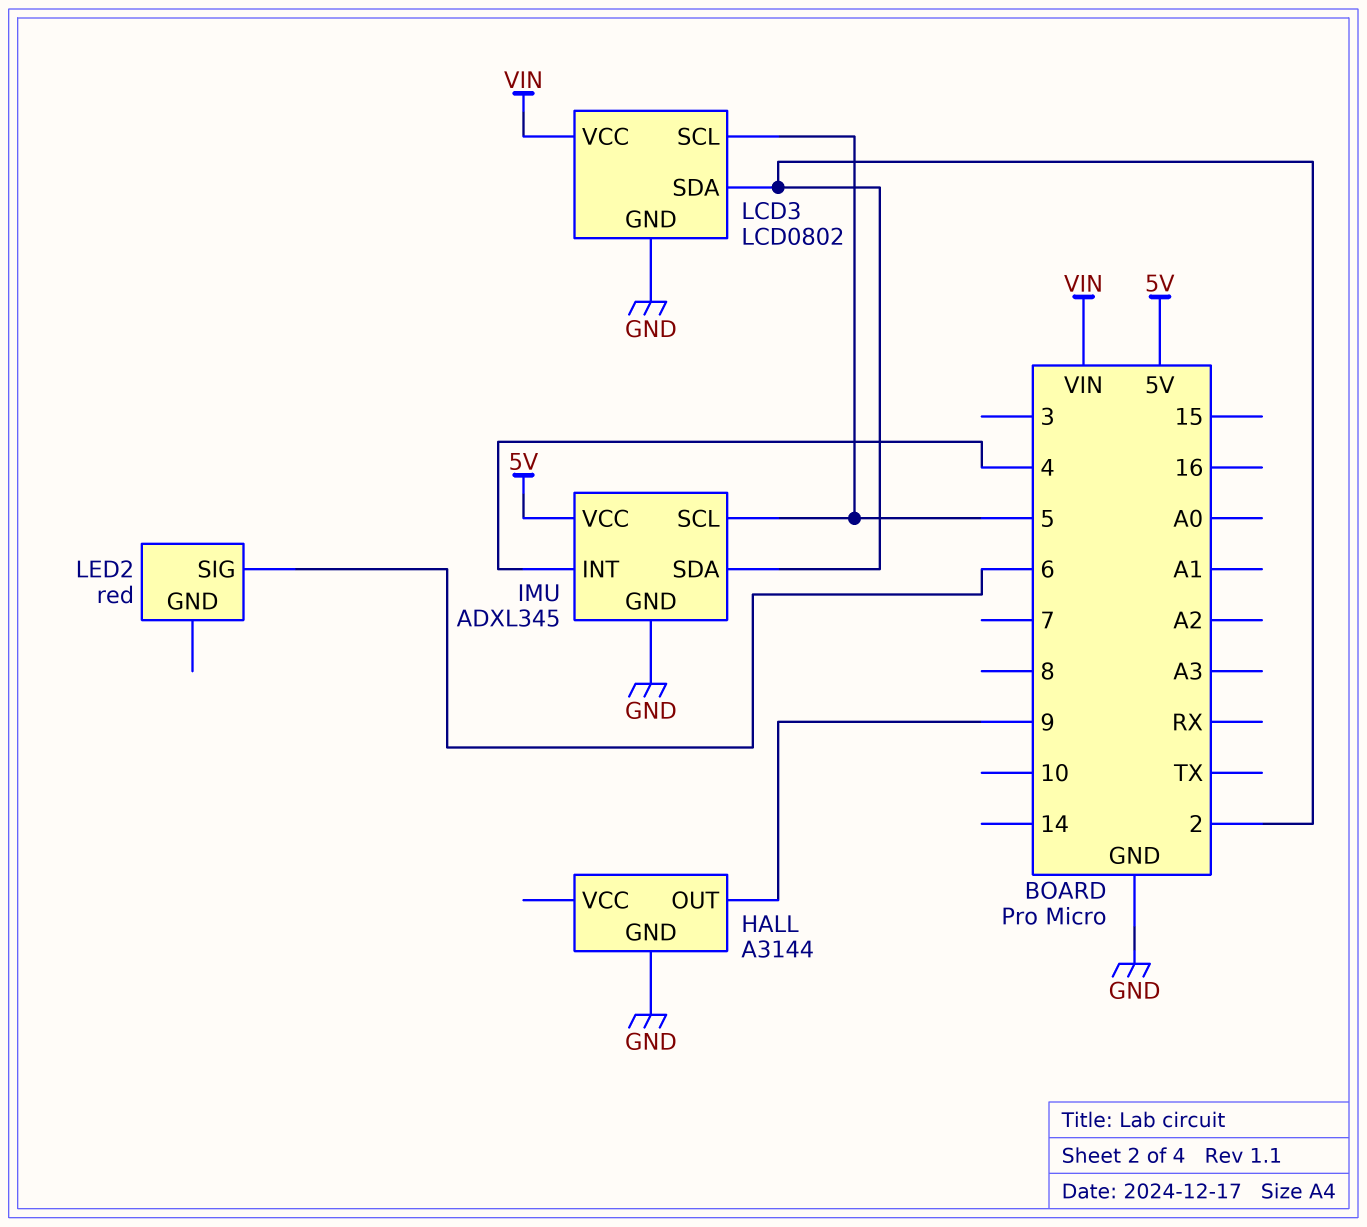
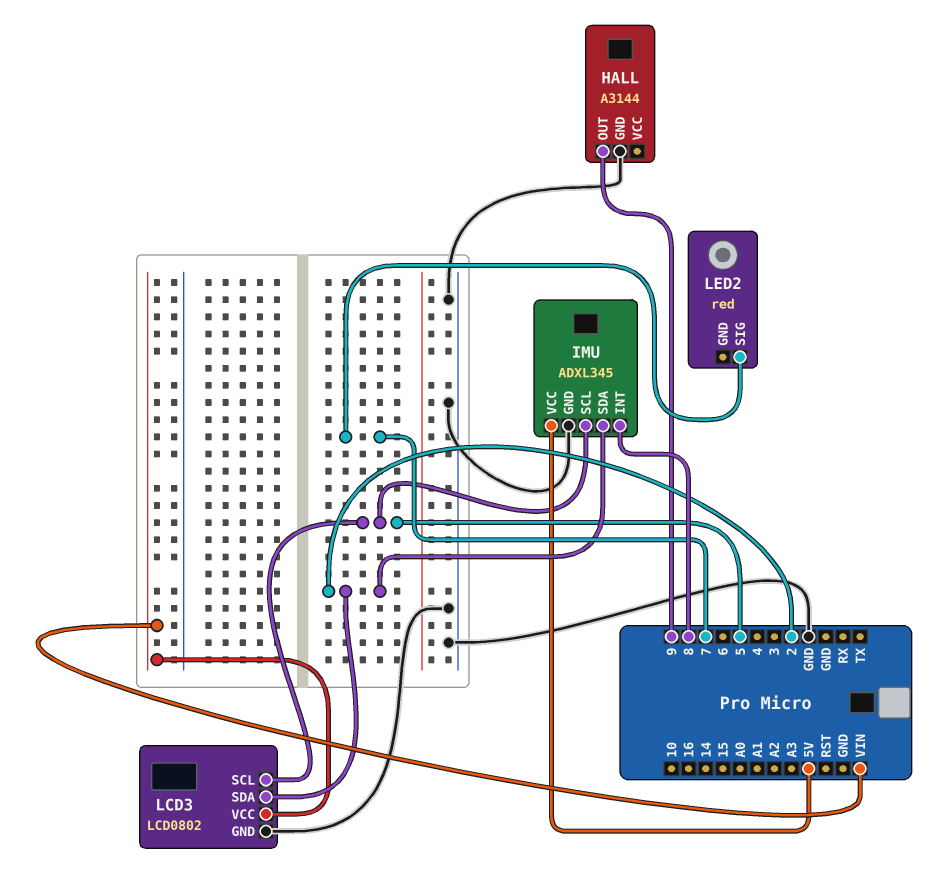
IMU pin INT: 4 -> 8
LED2 pin SIG: 6 -> 7

